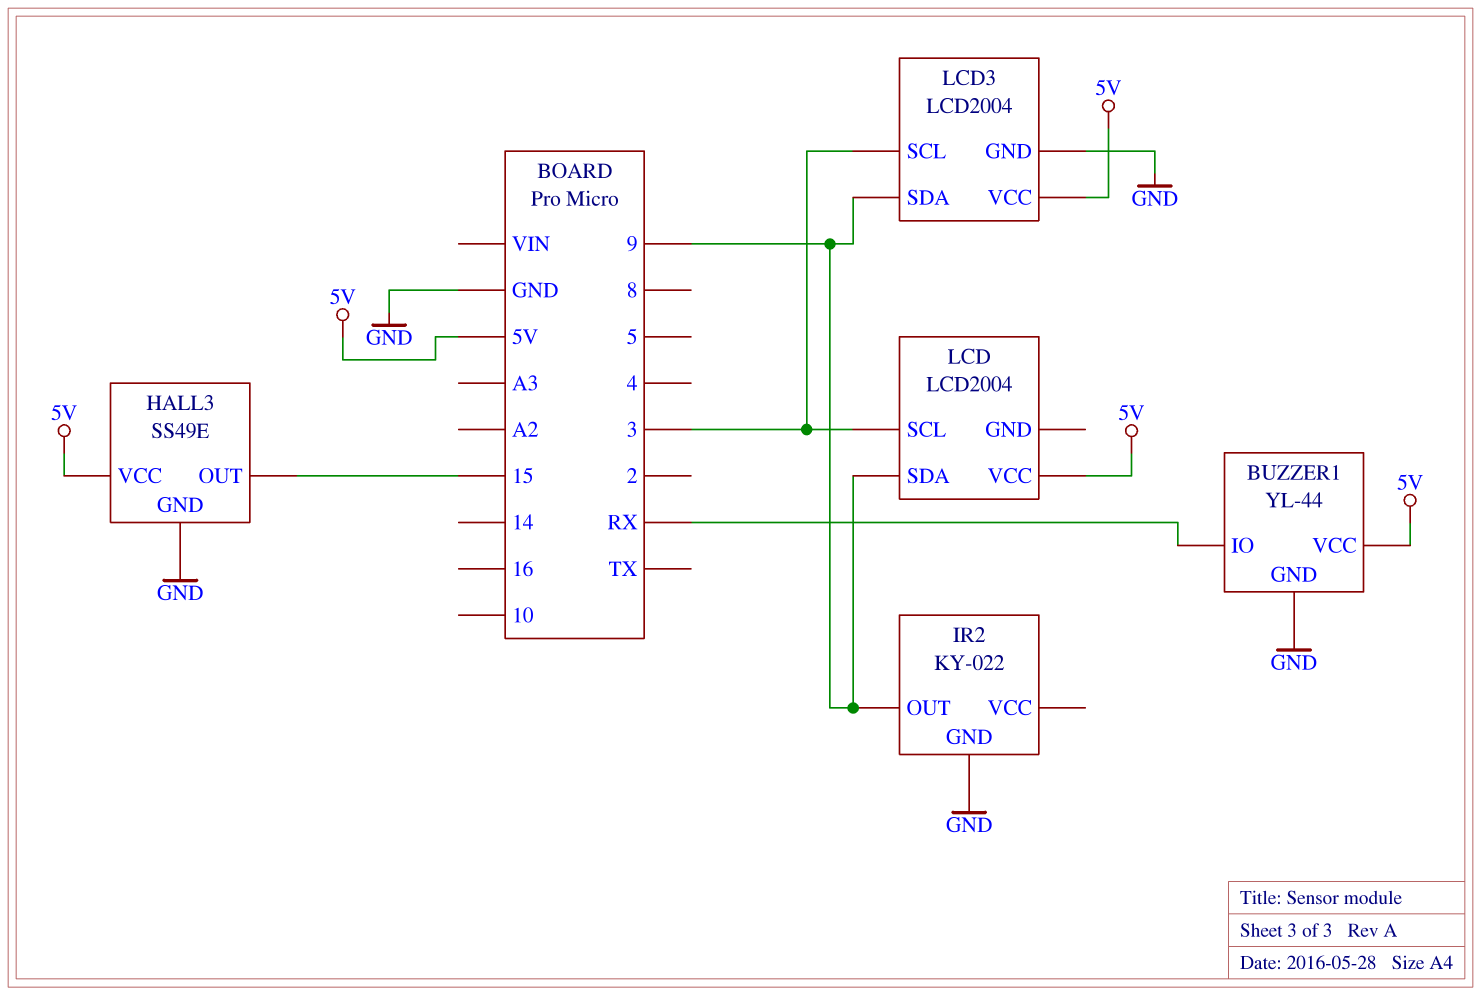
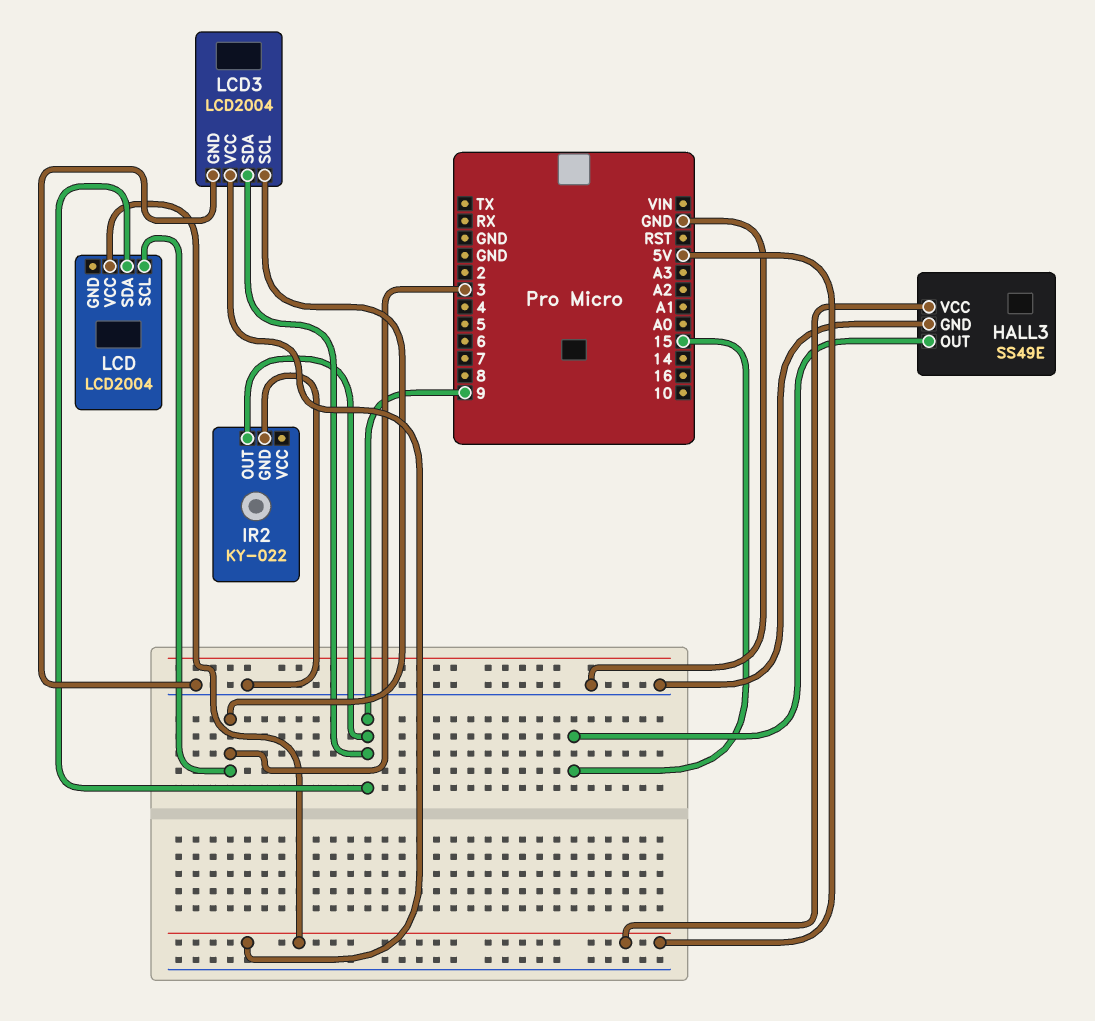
BUZZER1: YL-44 -> none
BUZZER1 pin GND: GND -> none
BUZZER1 pin IO: RX -> none
BUZZER1 pin VCC: 5V -> none

